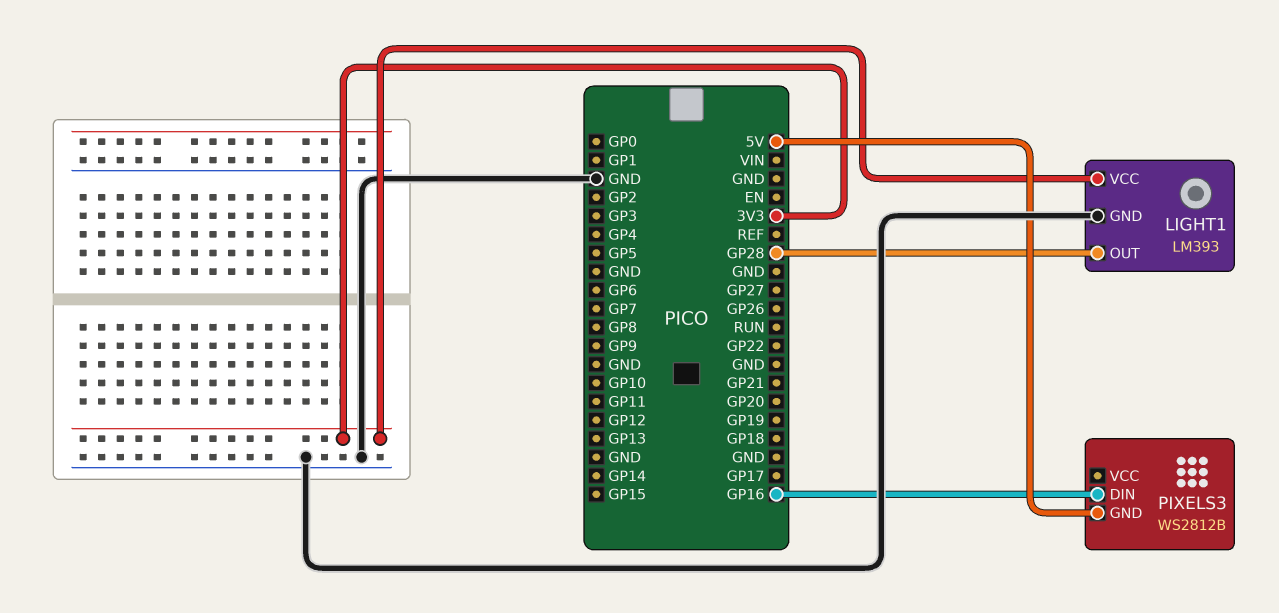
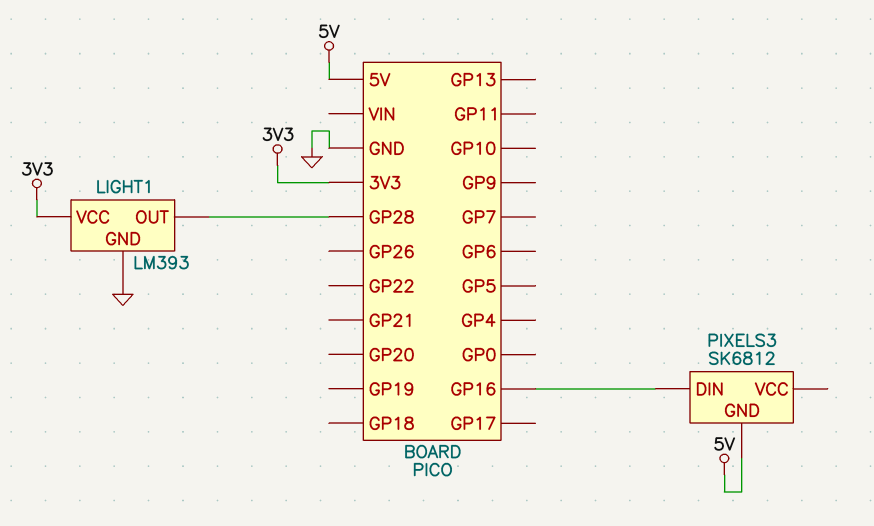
PIXELS3: WS2812B -> SK6812

